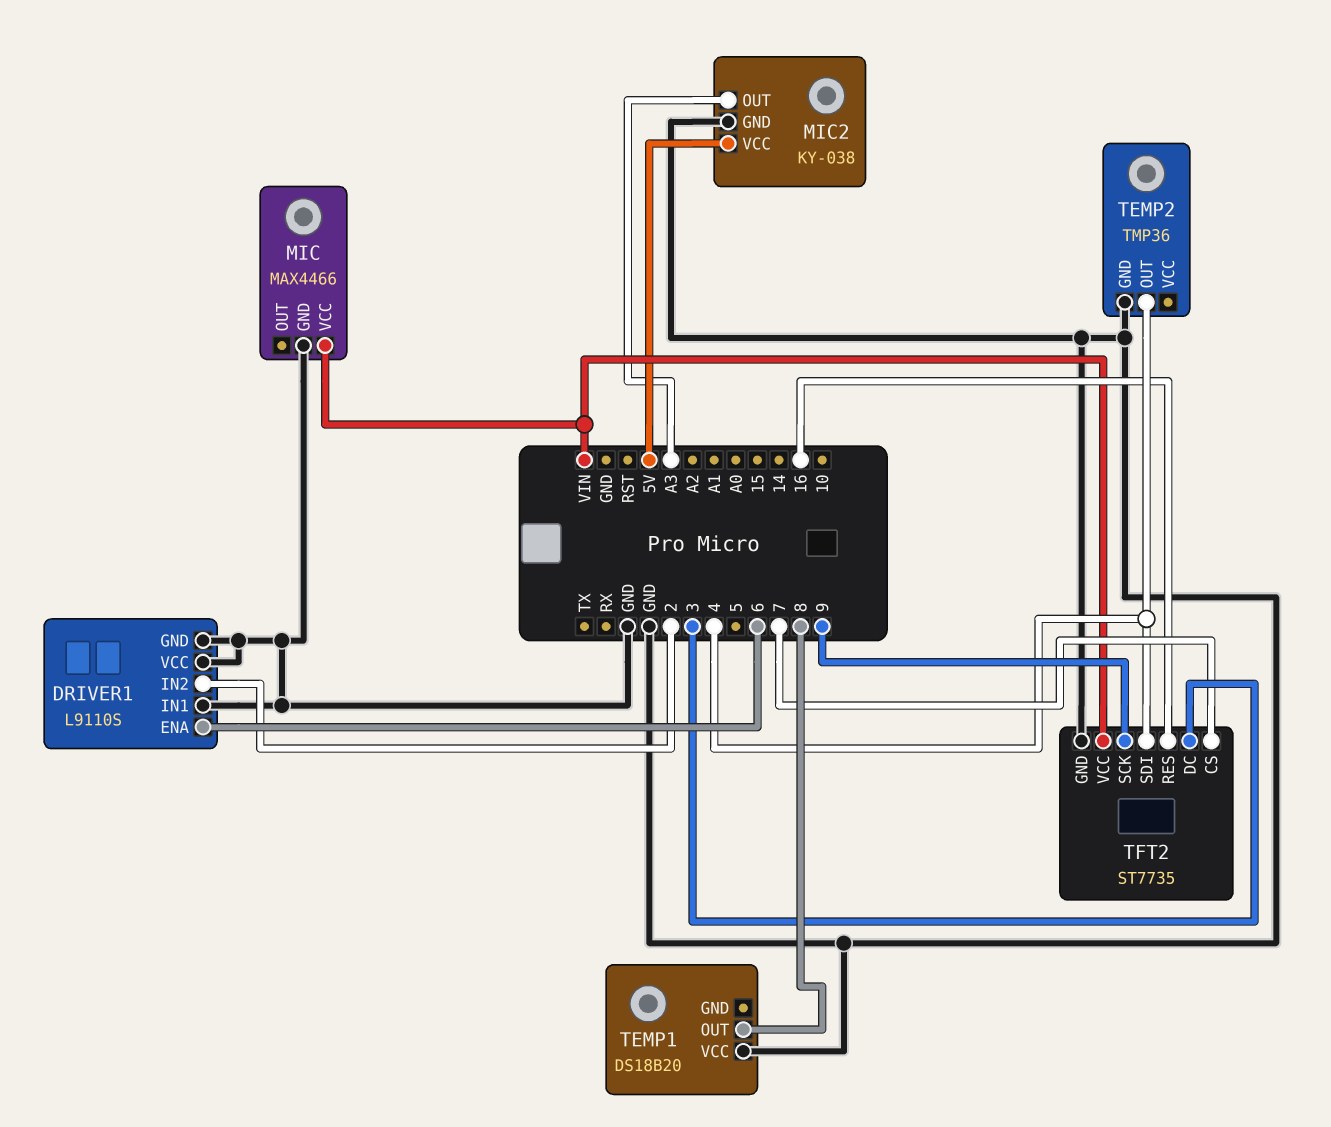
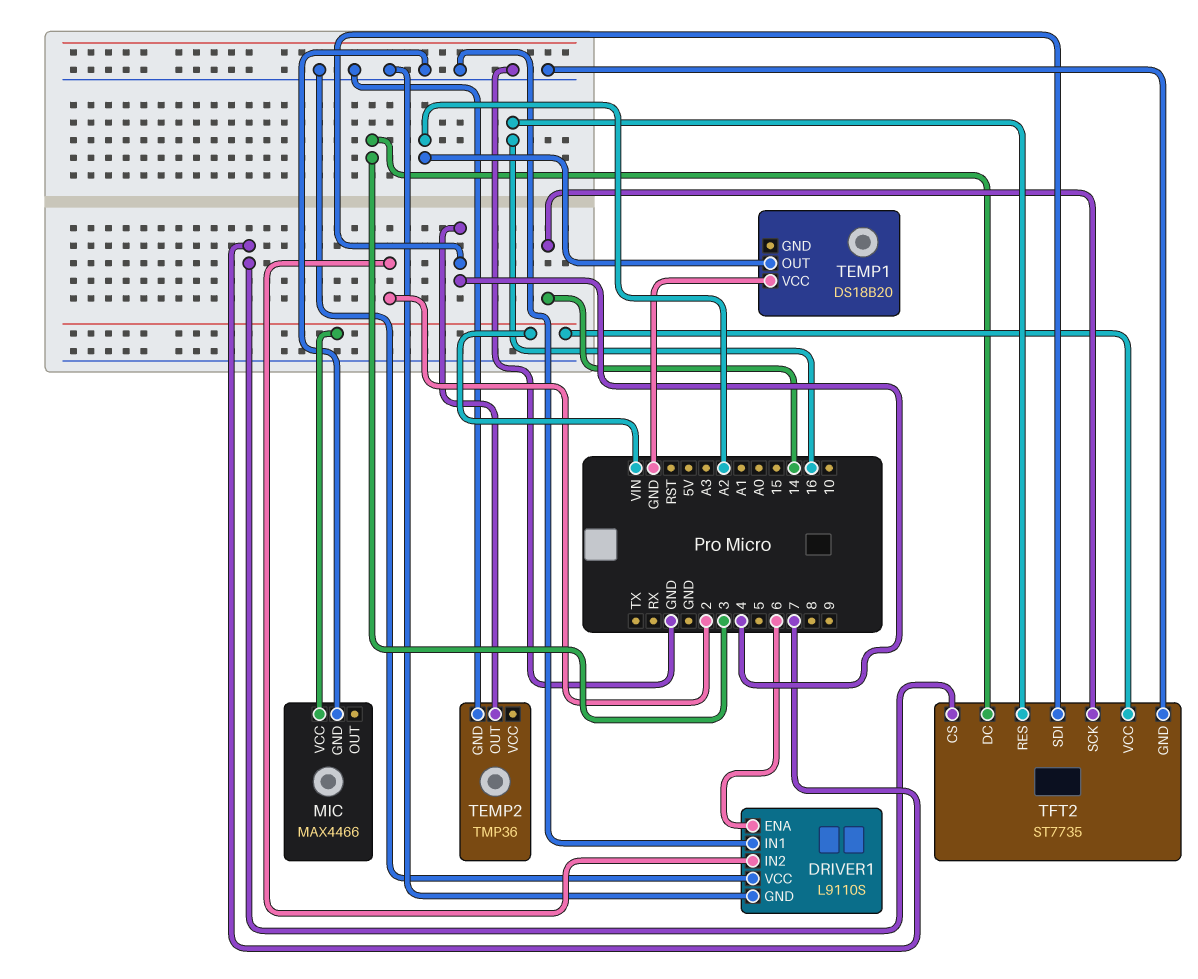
MIC2: KY-038 -> none
MIC2 pin GND: GND -> none
MIC2 pin OUT: A3 -> none
MIC2 pin VCC: 5V -> none
TEMP1 pin OUT: 8 -> A2
TFT2 pin SCK: 9 -> 14

